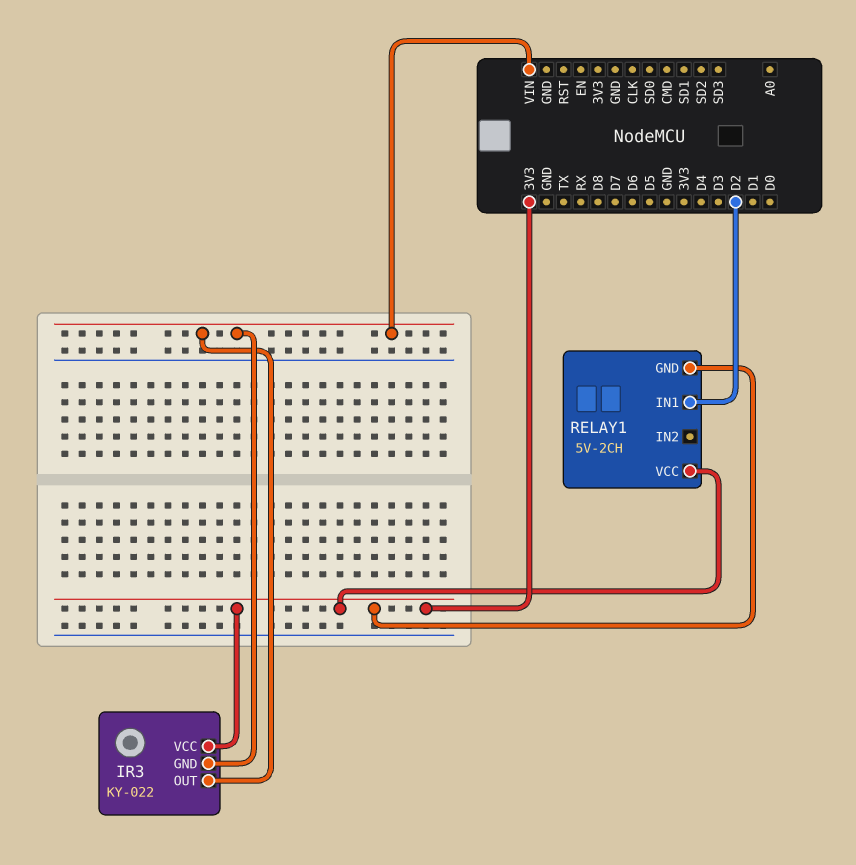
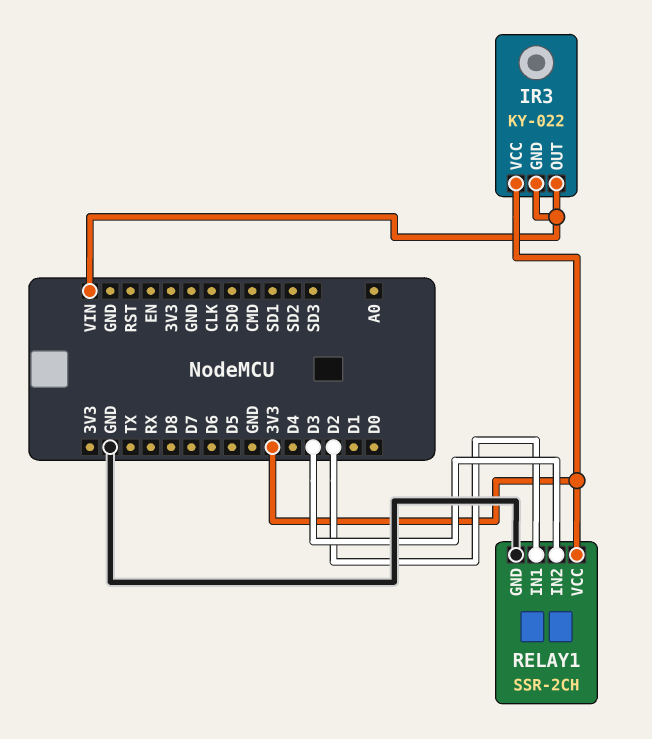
RELAY1: 5V-2CH -> SSR-2CH
RELAY1 pin GND: 3V3 -> GND
RELAY1 pin IN2: none -> D3

